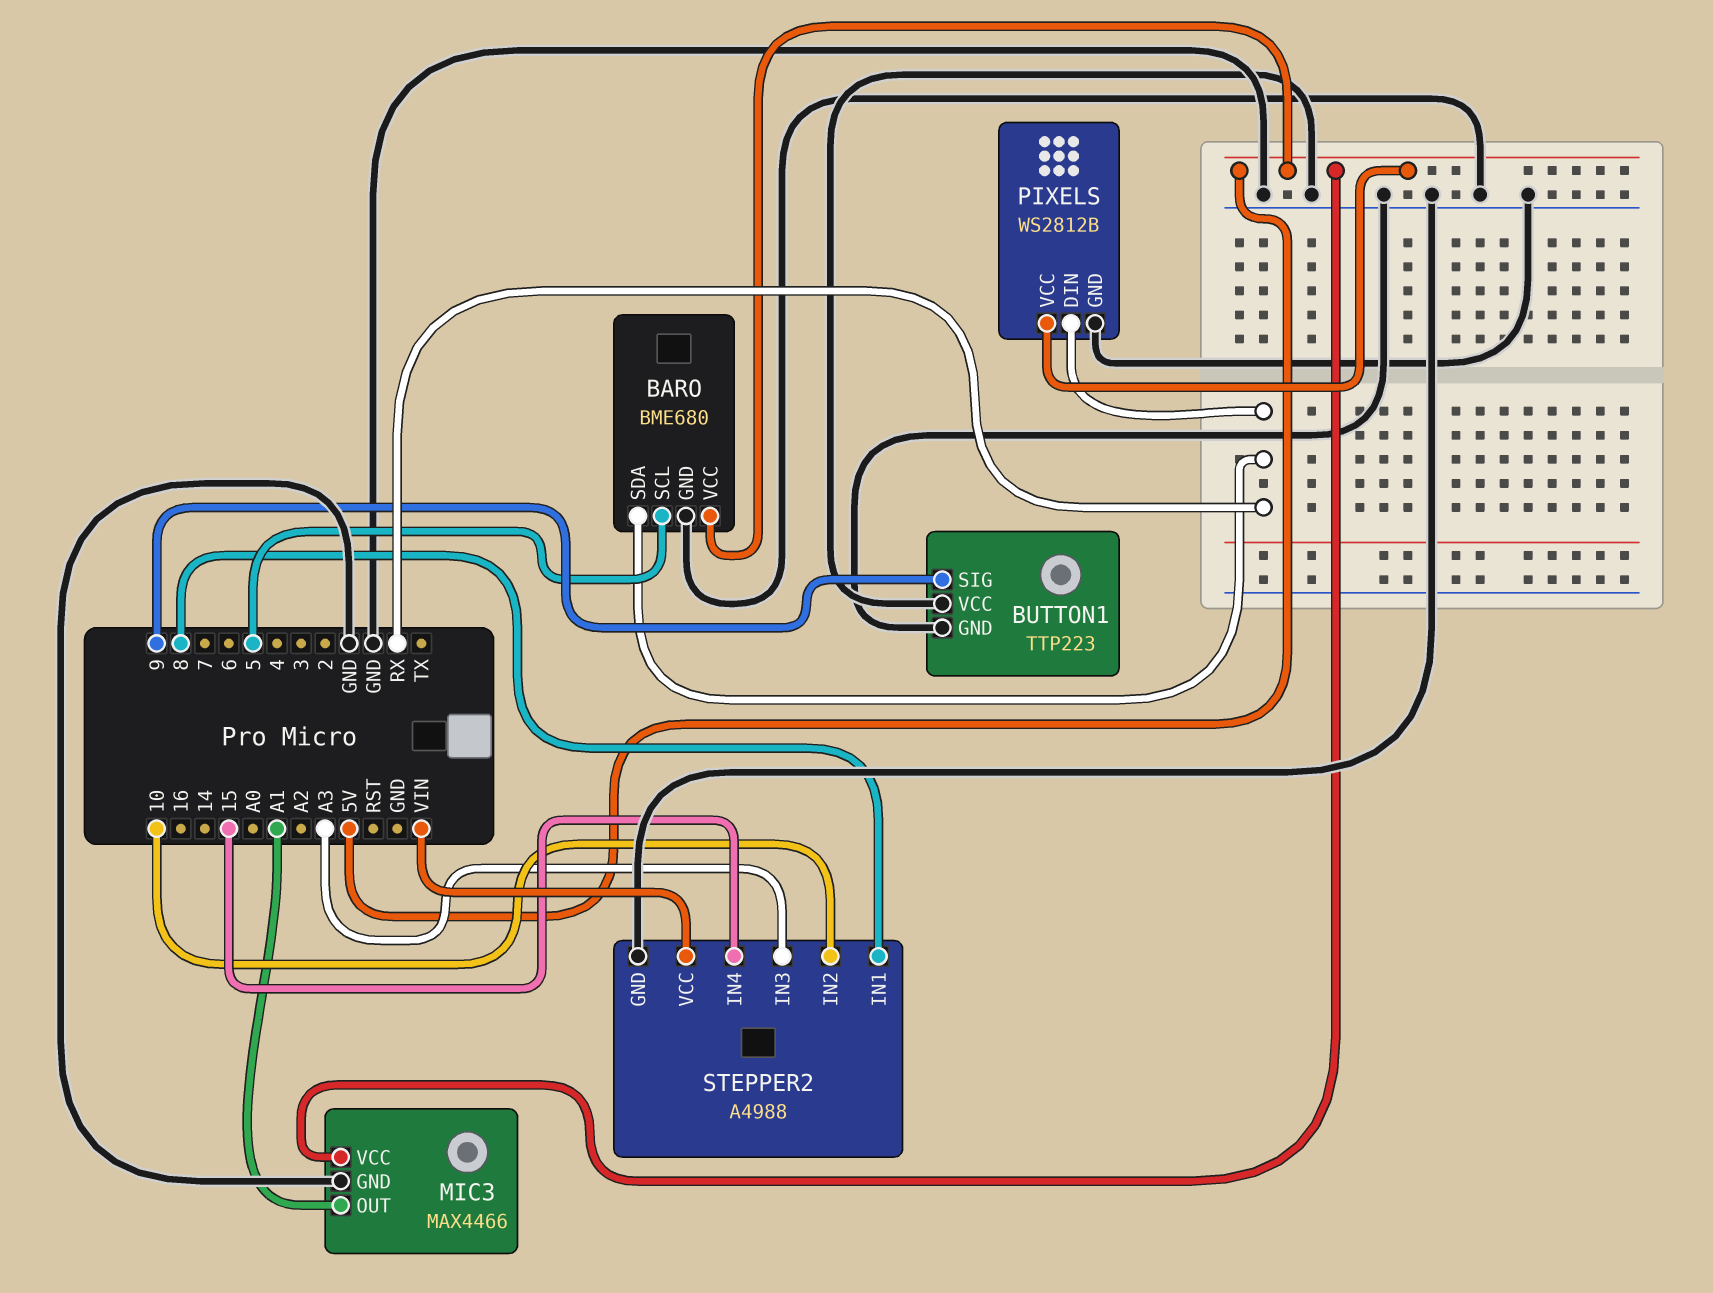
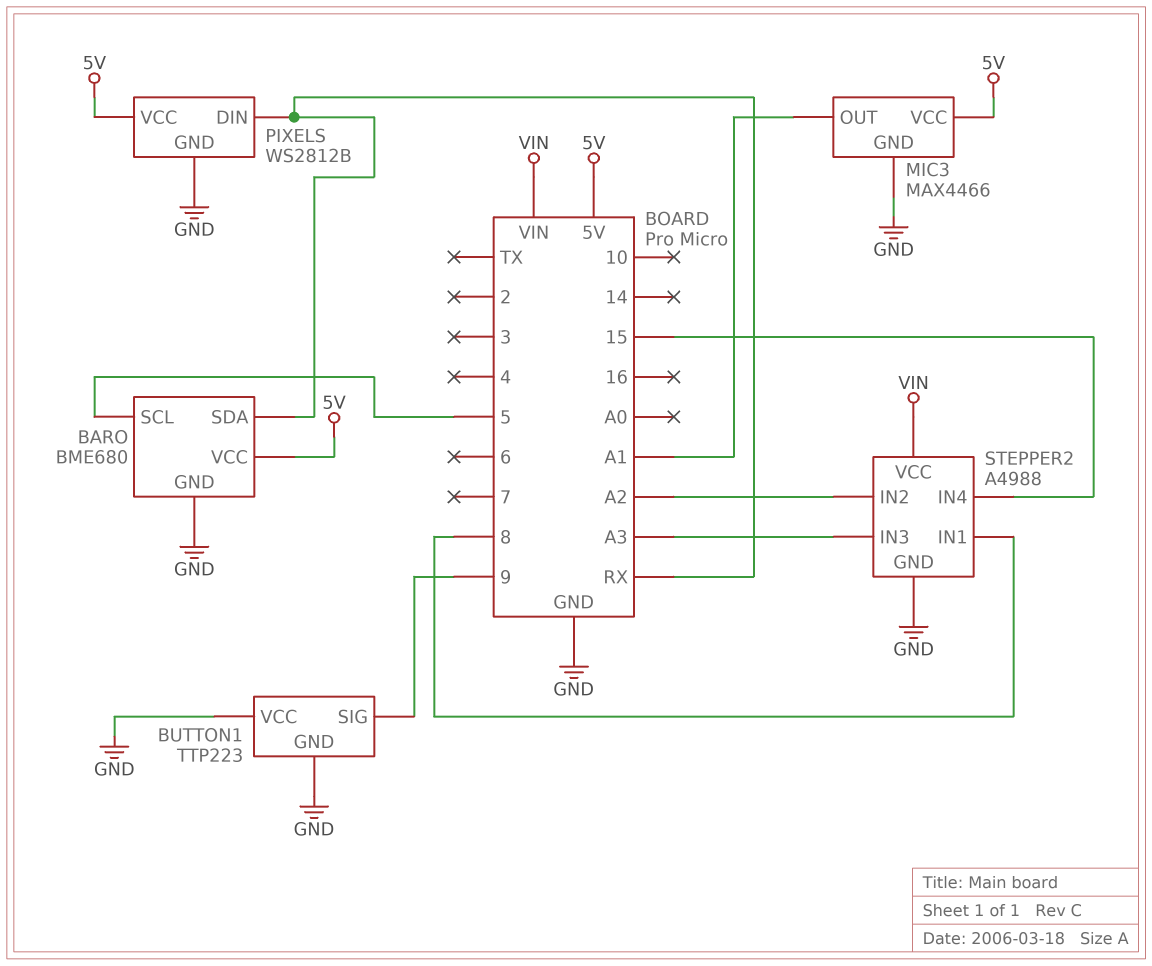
STEPPER2 pin IN2: 10 -> A2

